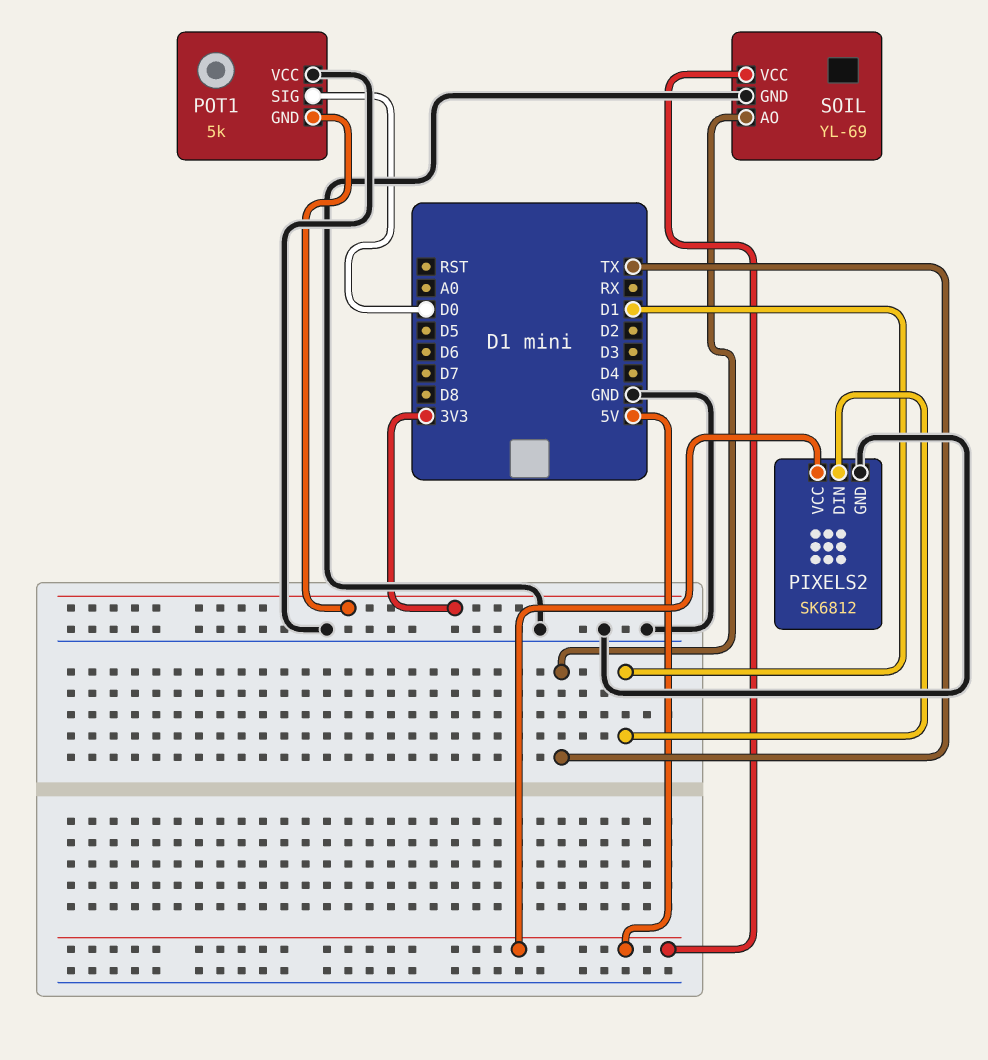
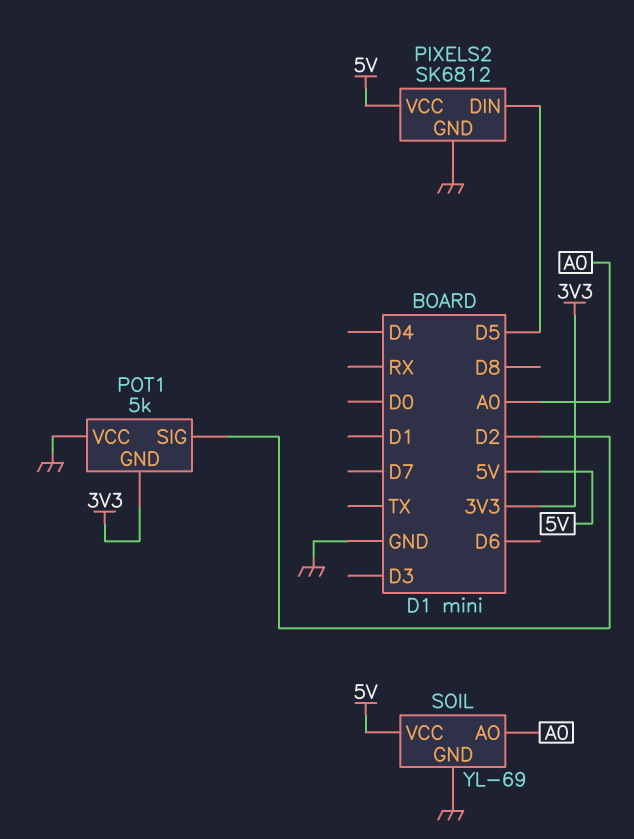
PIXELS2 pin DIN: D1 -> D5
POT1 pin SIG: D0 -> D2
SOIL pin AO: TX -> A0

